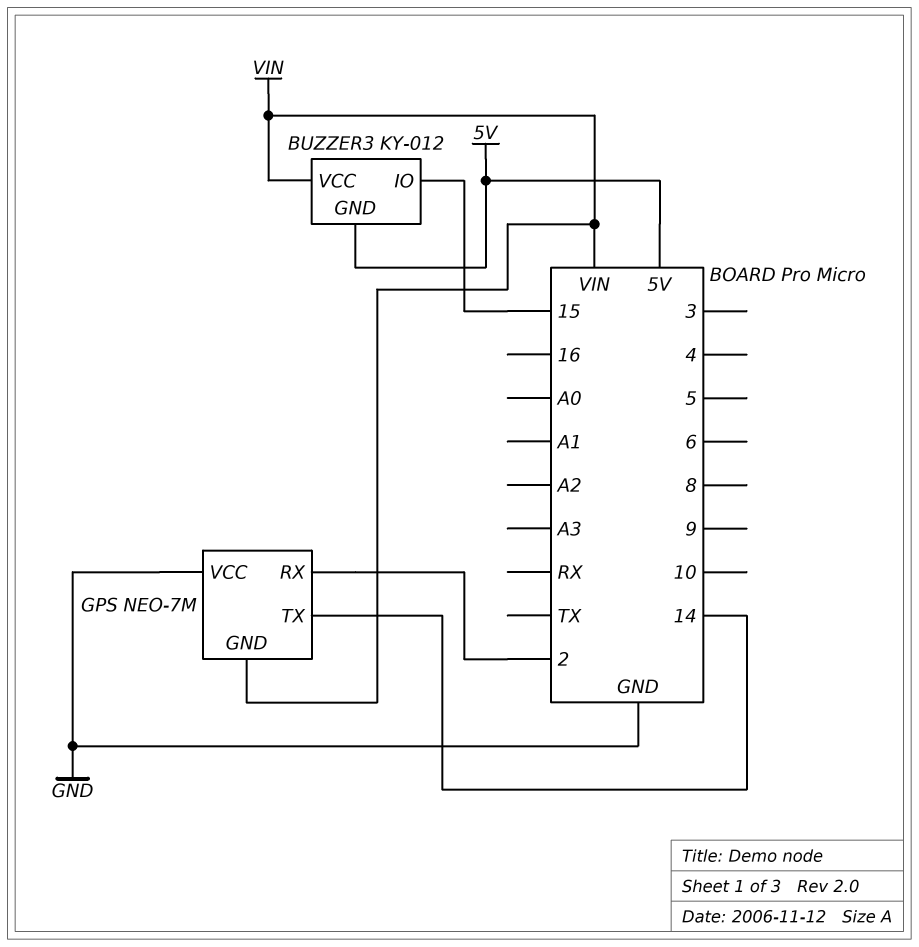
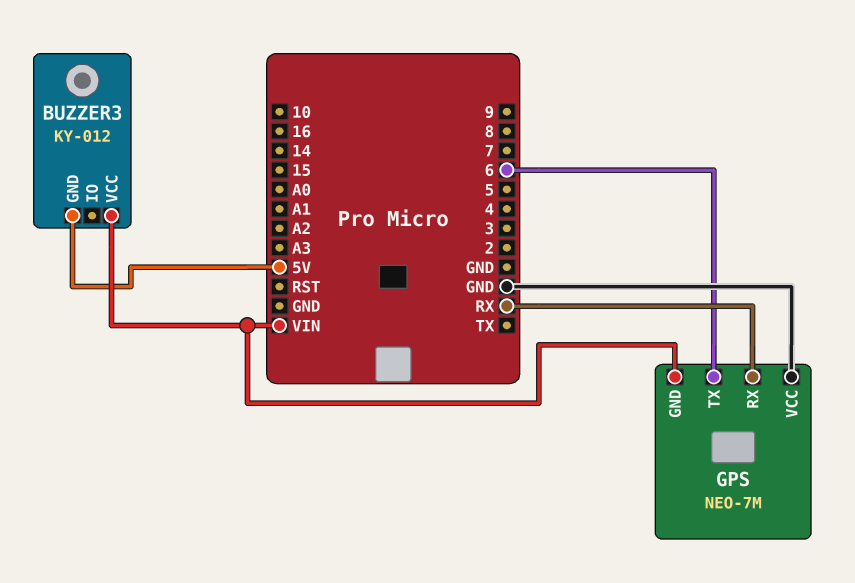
BUZZER3 pin IO: 15 -> none
GPS pin RX: 2 -> RX
GPS pin TX: 14 -> 6

